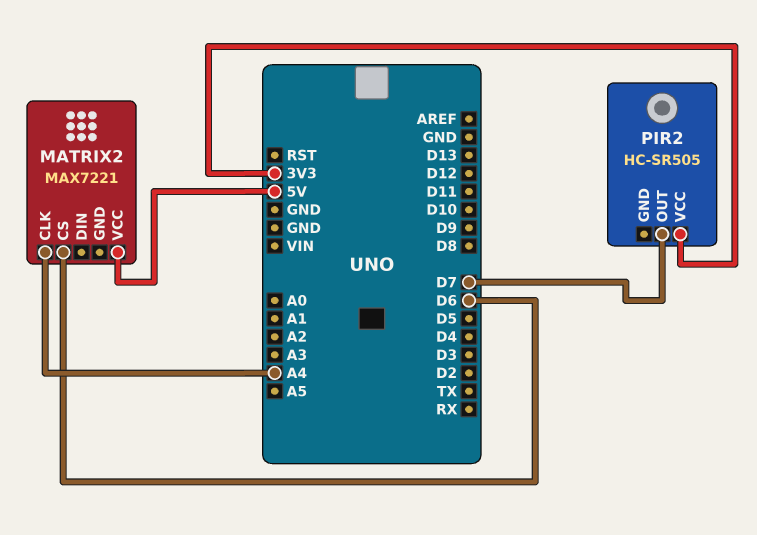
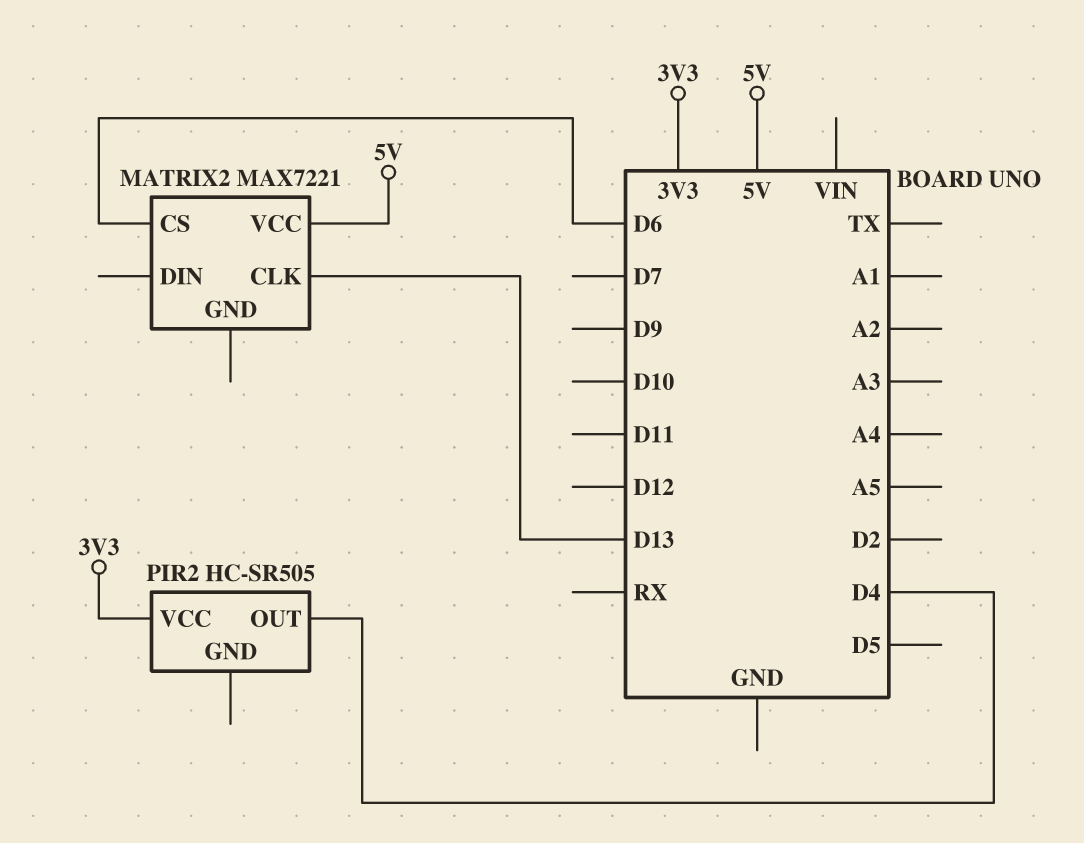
MATRIX2 pin CLK: A4 -> D13
PIR2 pin OUT: D7 -> D4

